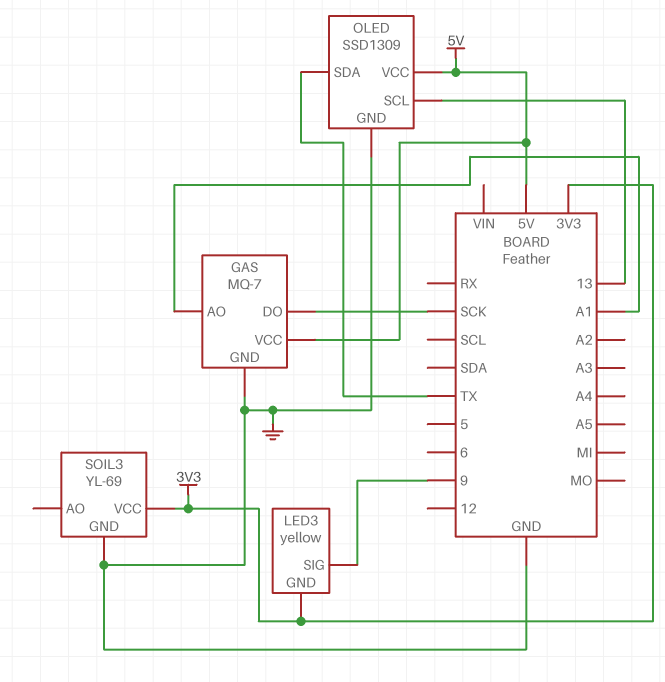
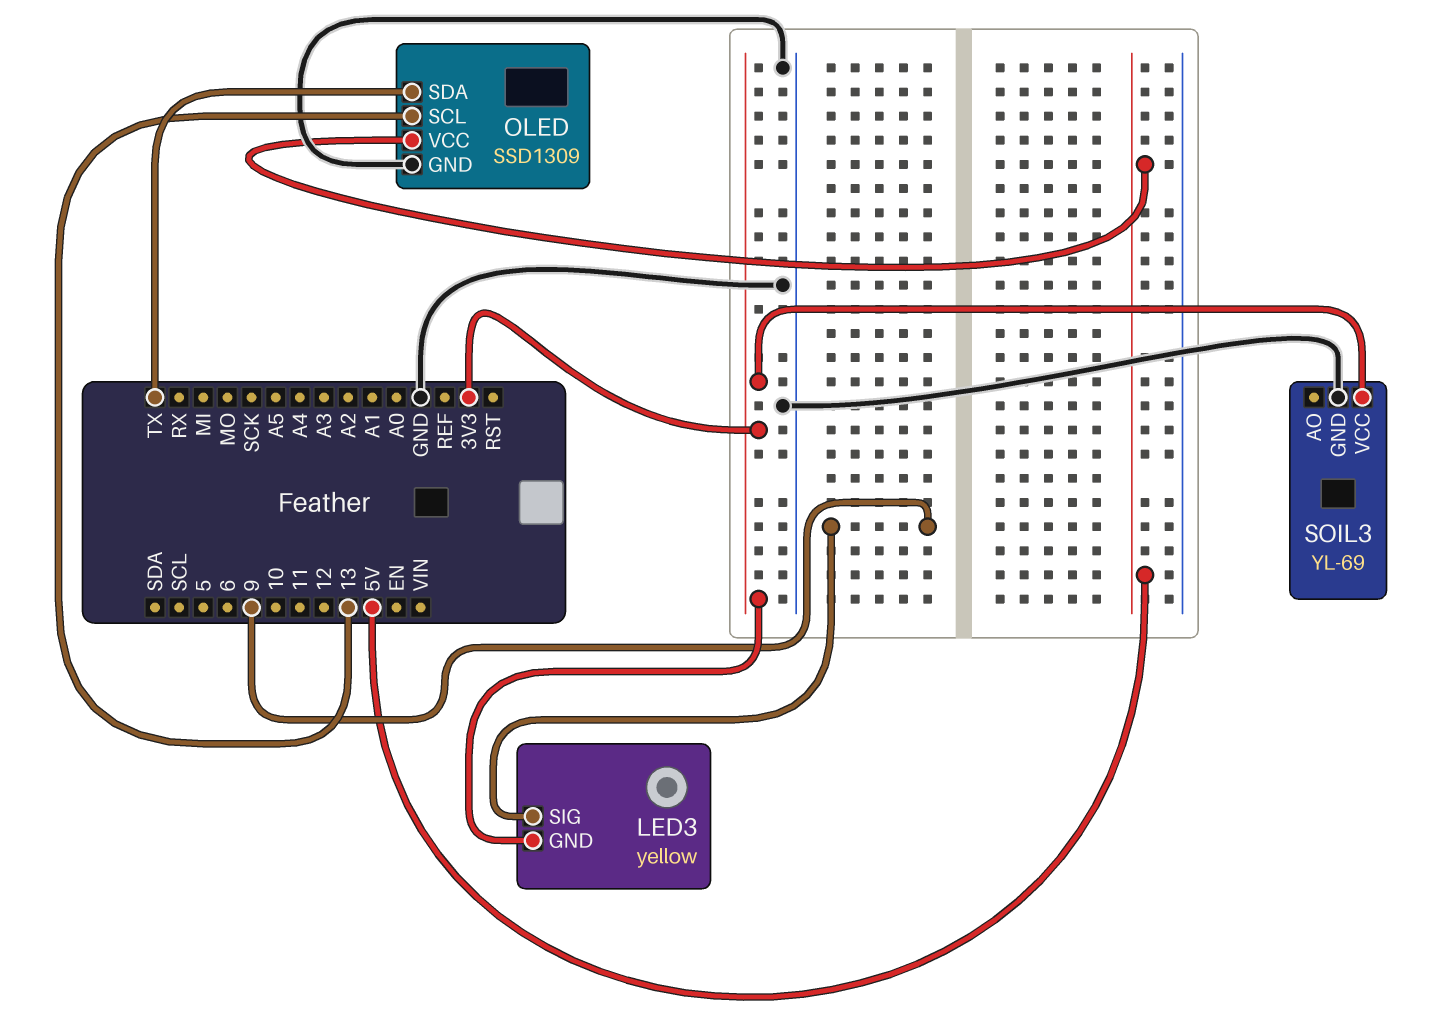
GAS: MQ-7 -> none
GAS pin AO: A1 -> none
GAS pin DO: SCK -> none
GAS pin GND: GND -> none
GAS pin VCC: 5V -> none

